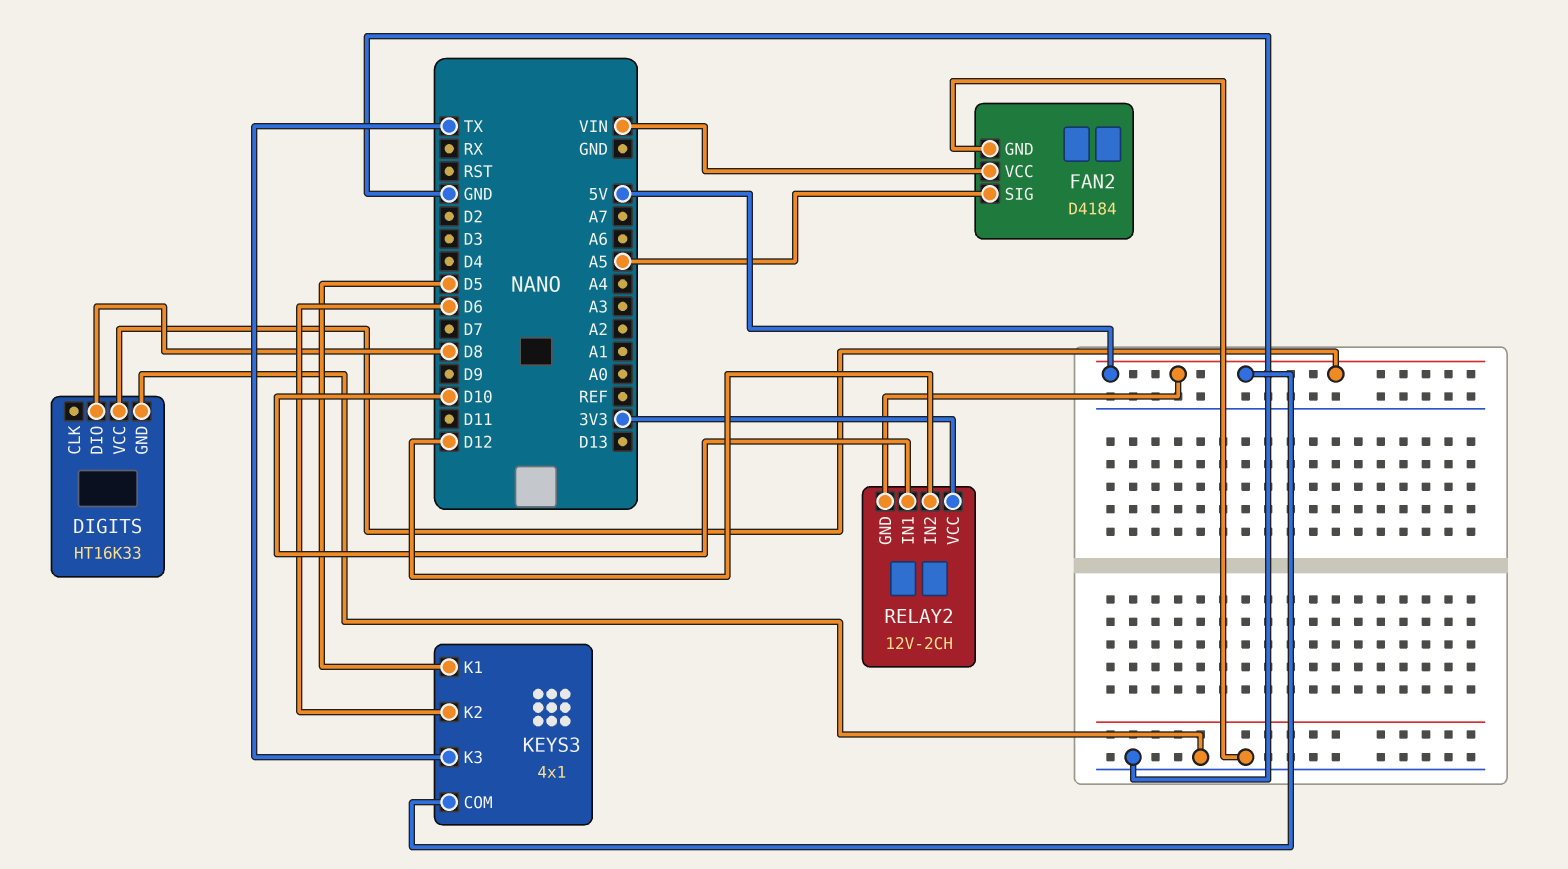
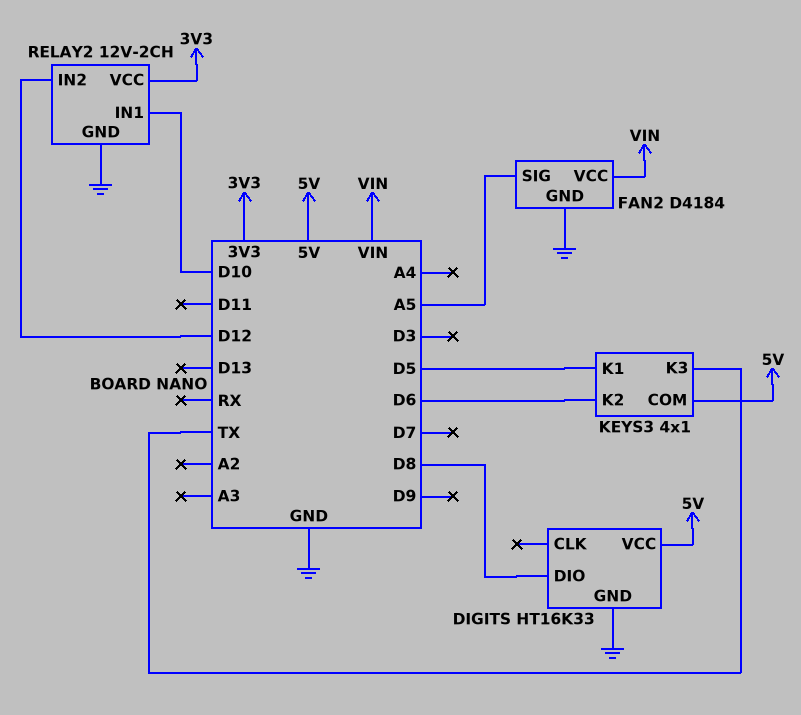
RELAY2 pin GND: 5V -> GND

